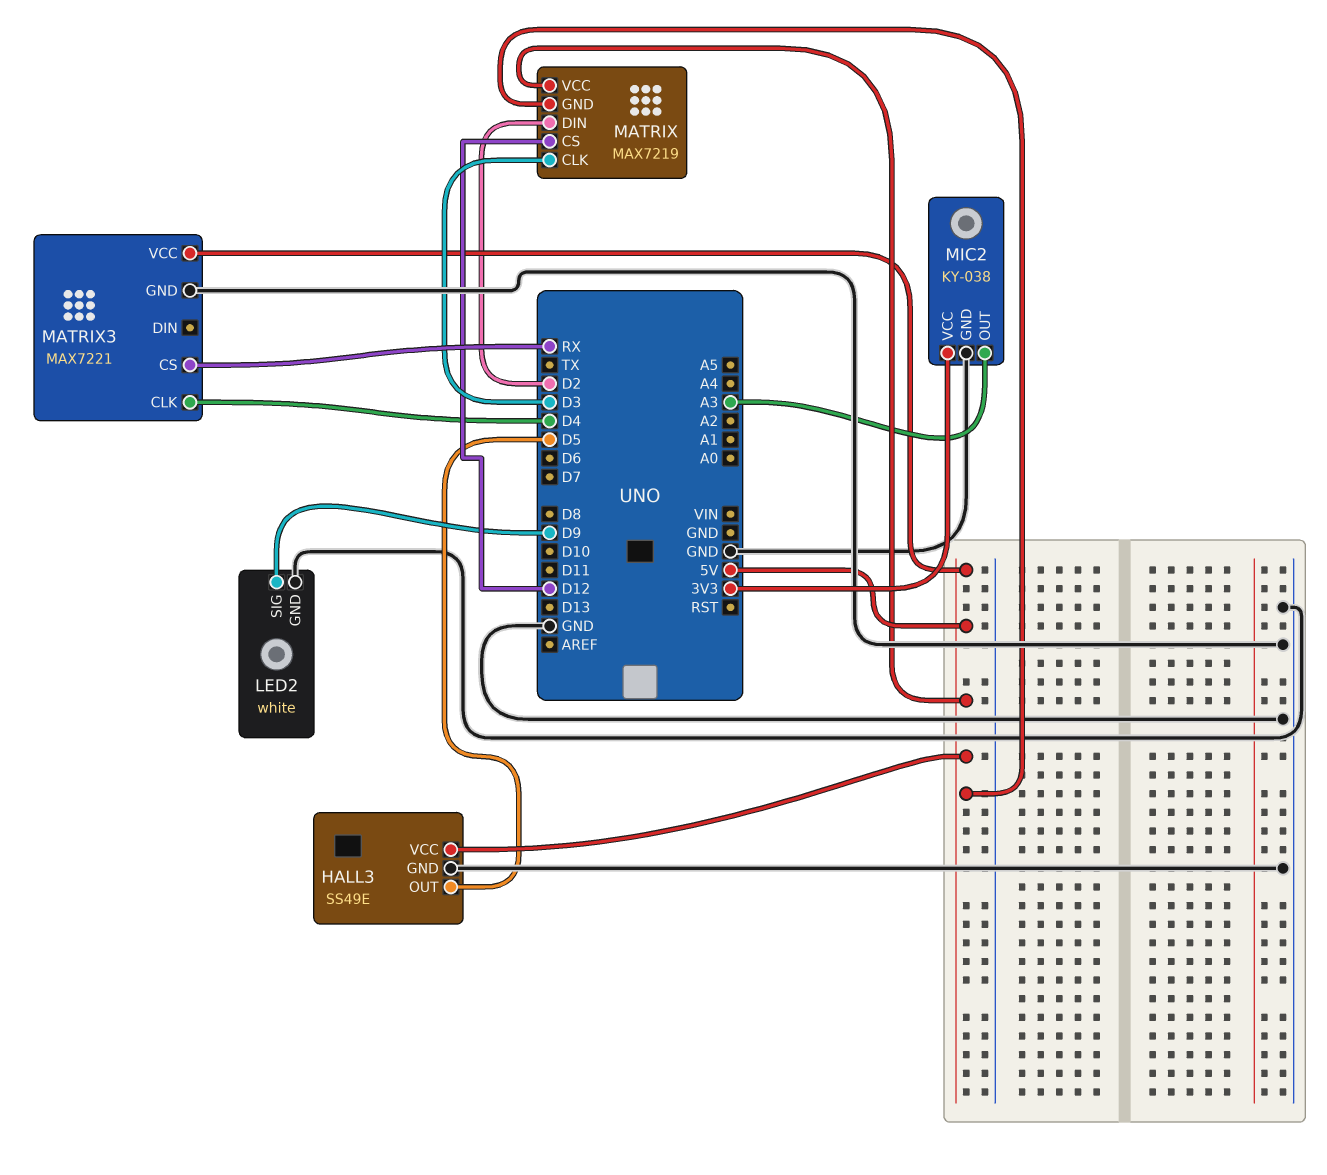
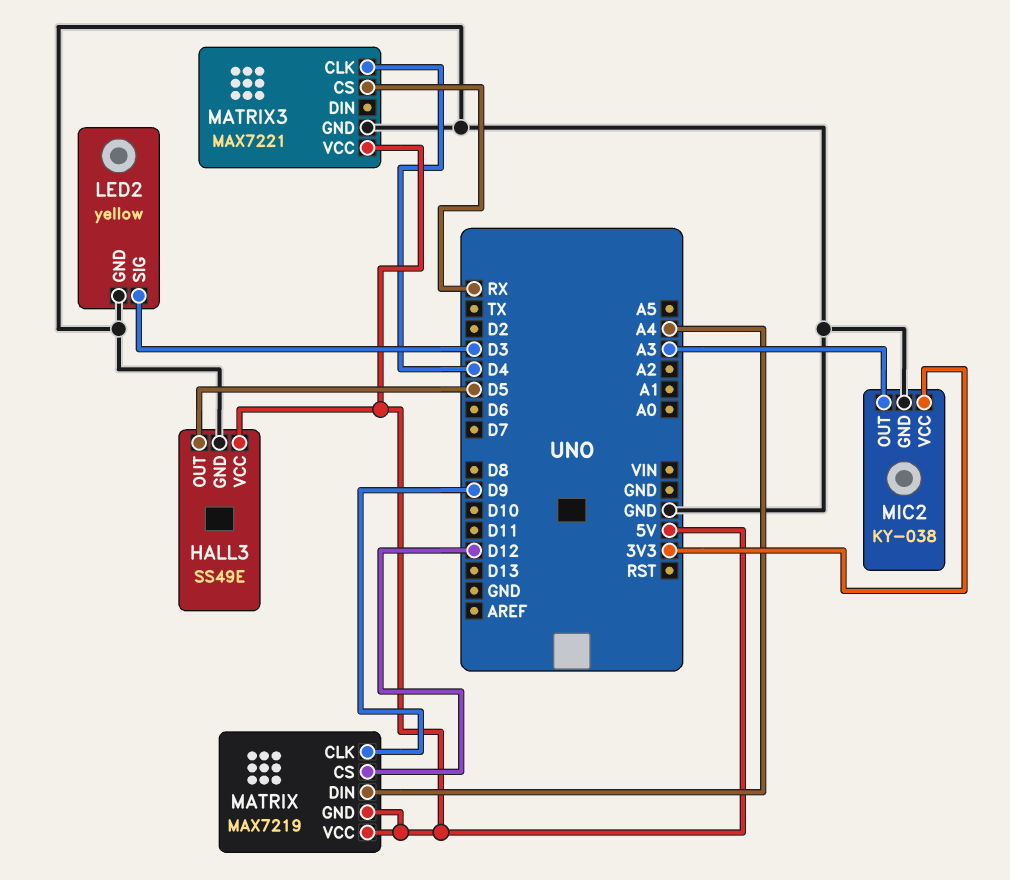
LED2: white -> yellow
LED2 pin SIG: D9 -> D3
MATRIX pin CLK: D3 -> D9
MATRIX pin DIN: D2 -> A4

